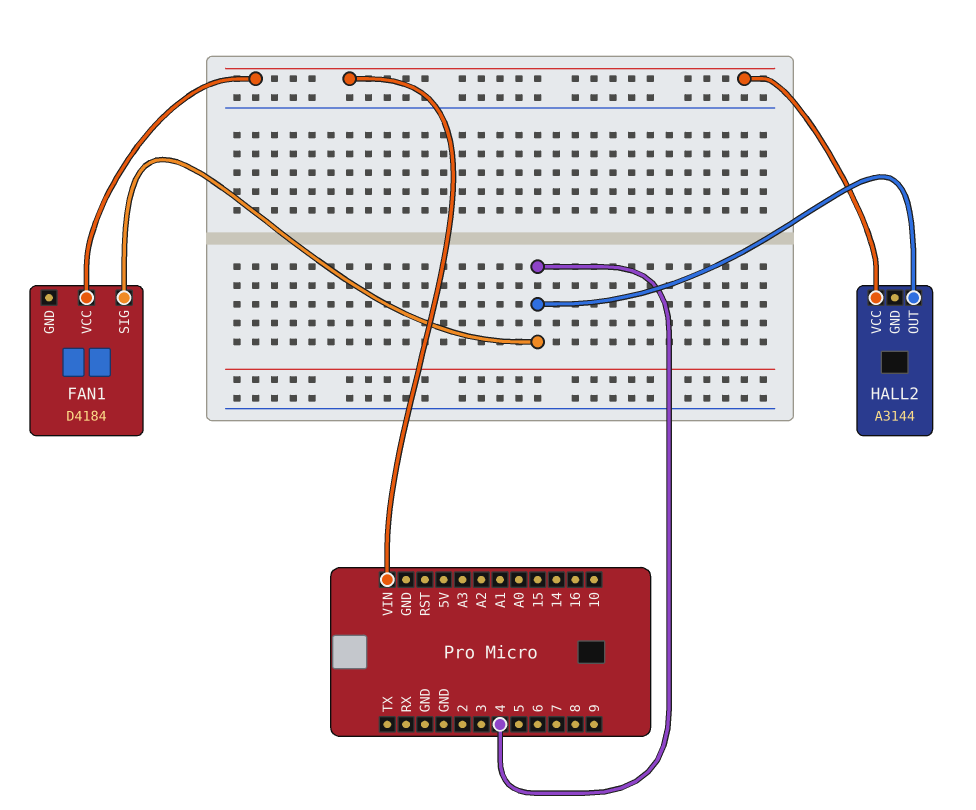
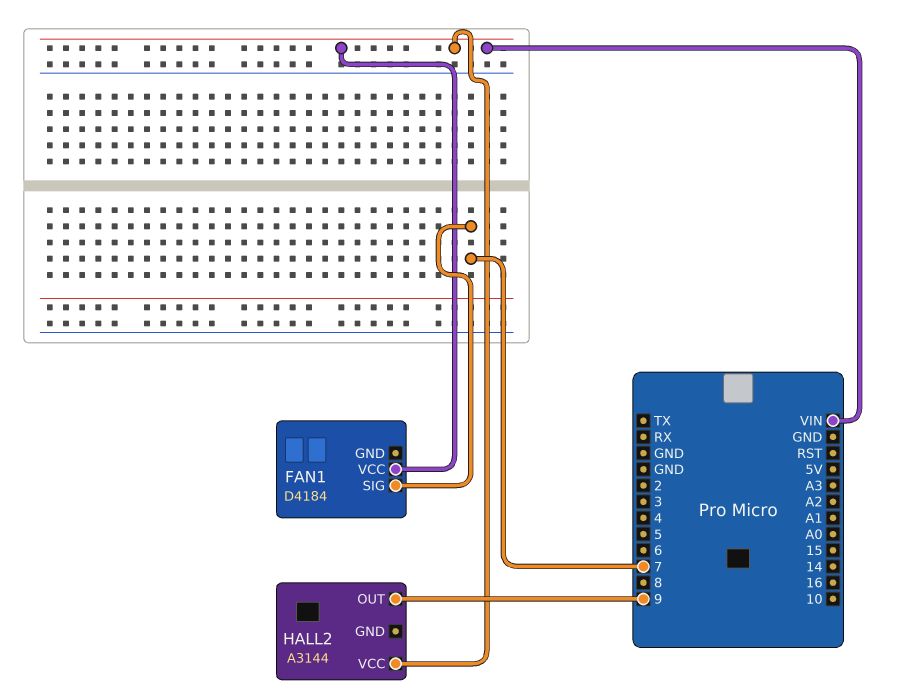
FAN1 pin SIG: 4 -> 7
HALL2 pin OUT: 4 -> 9

